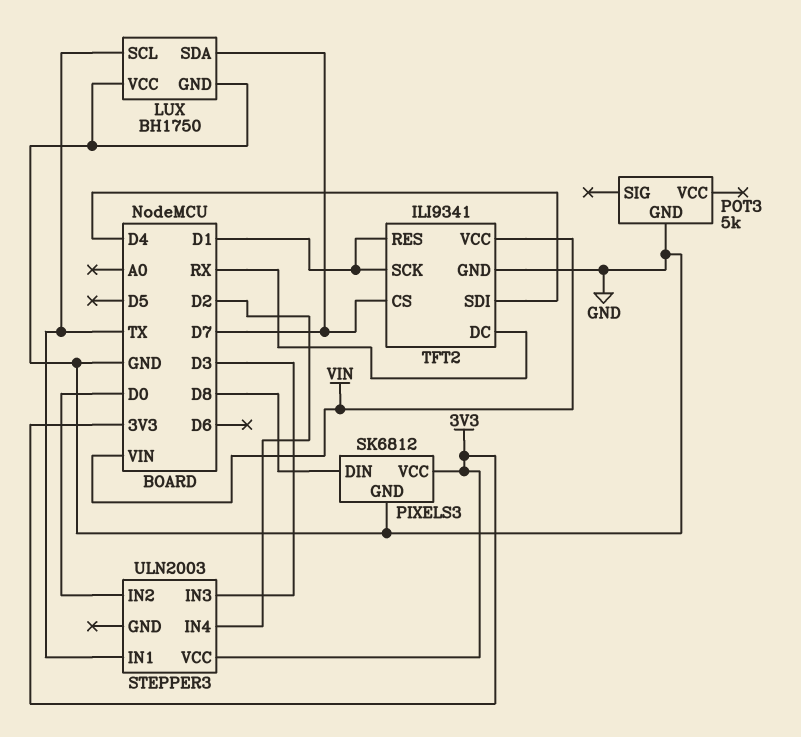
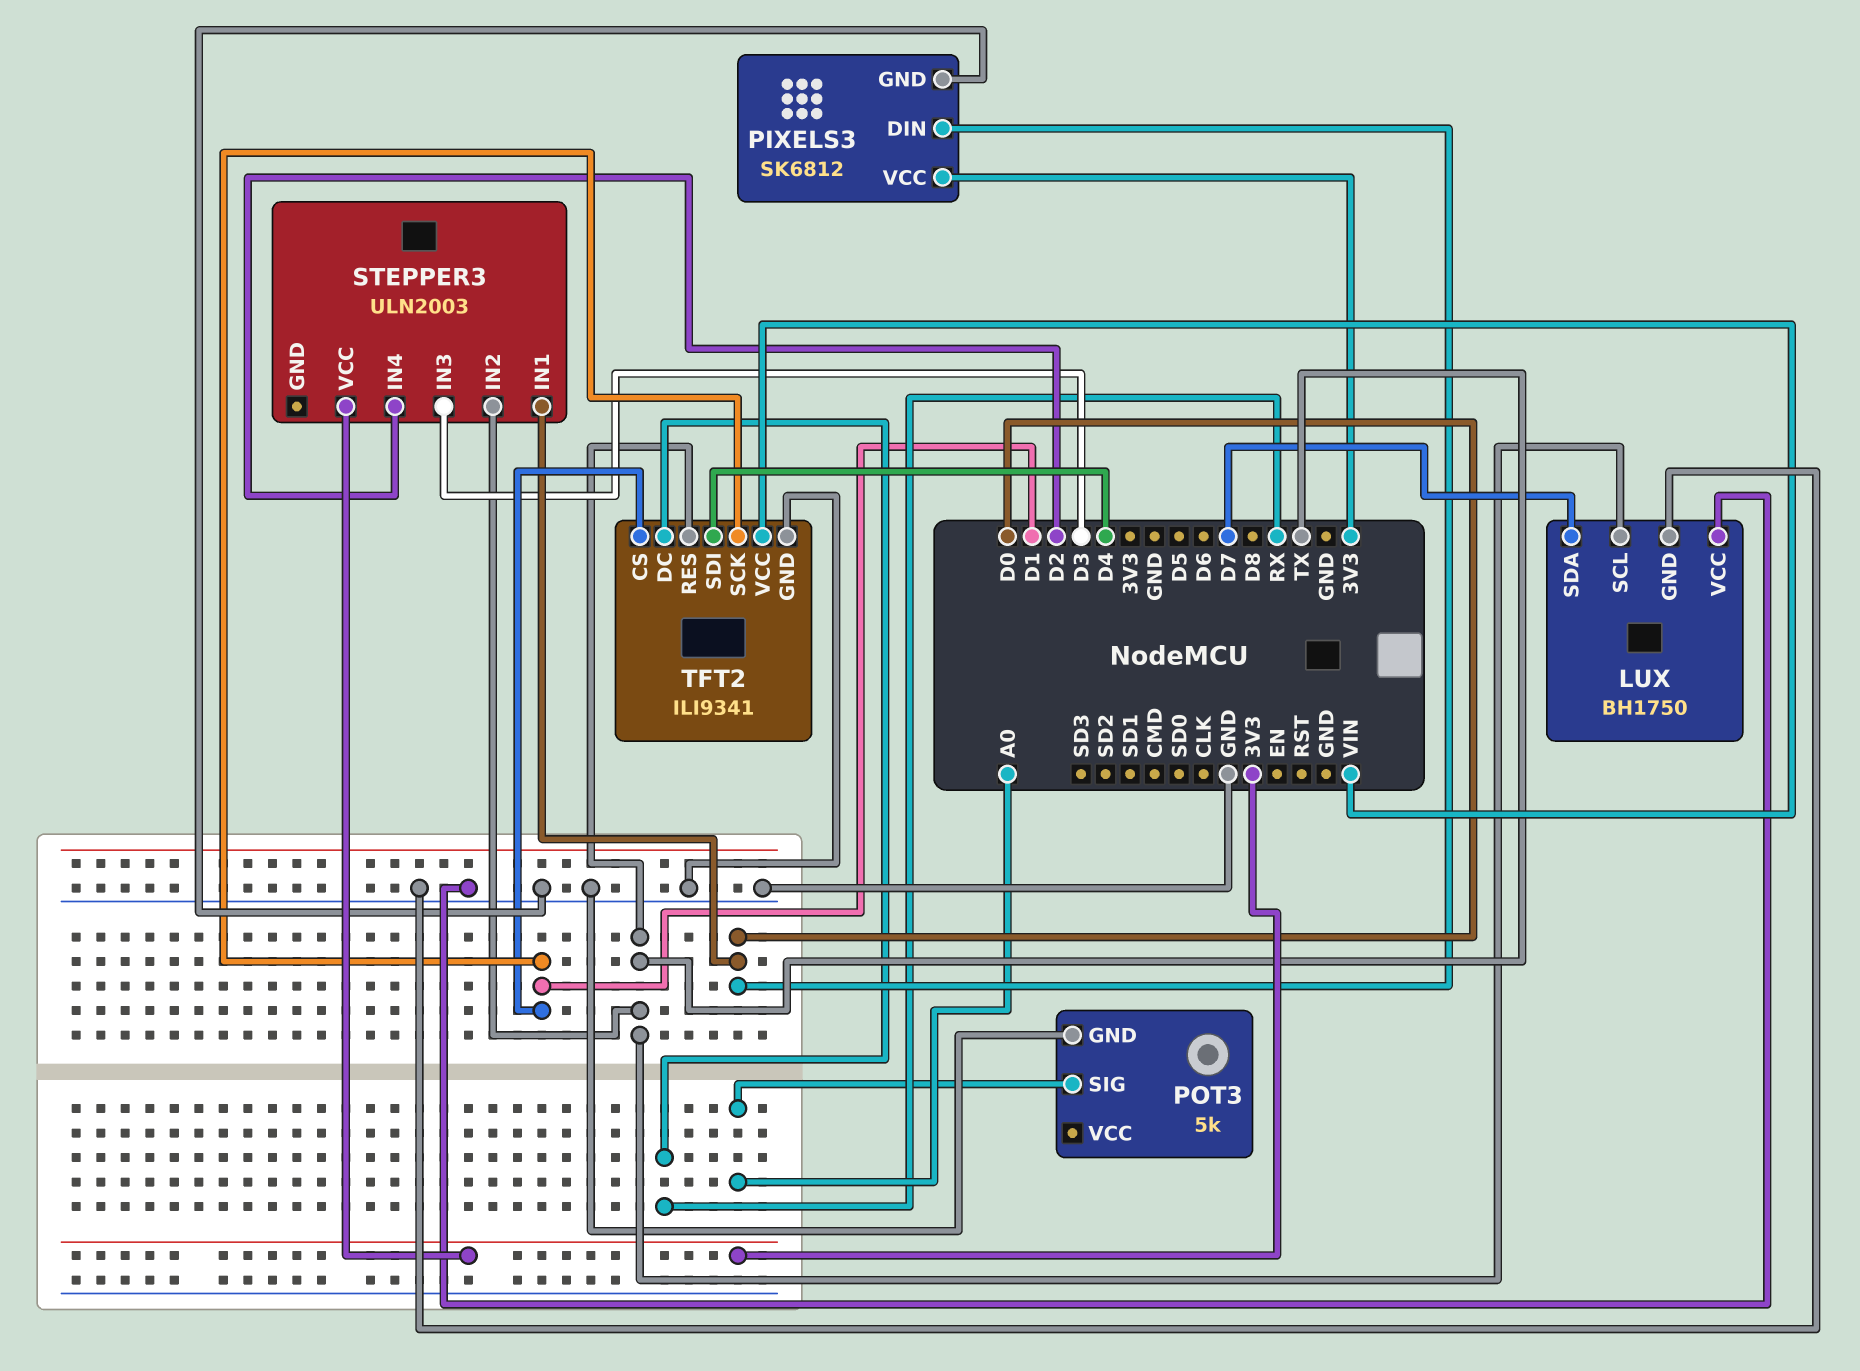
PIXELS3 pin DIN: D8 -> D0
POT3 pin SIG: none -> A0
STEPPER3 pin IN1: TX -> D0
STEPPER3 pin IN2: D0 -> TX
TFT2 pin CS: D7 -> D1
TFT2 pin RES: D1 -> TX

